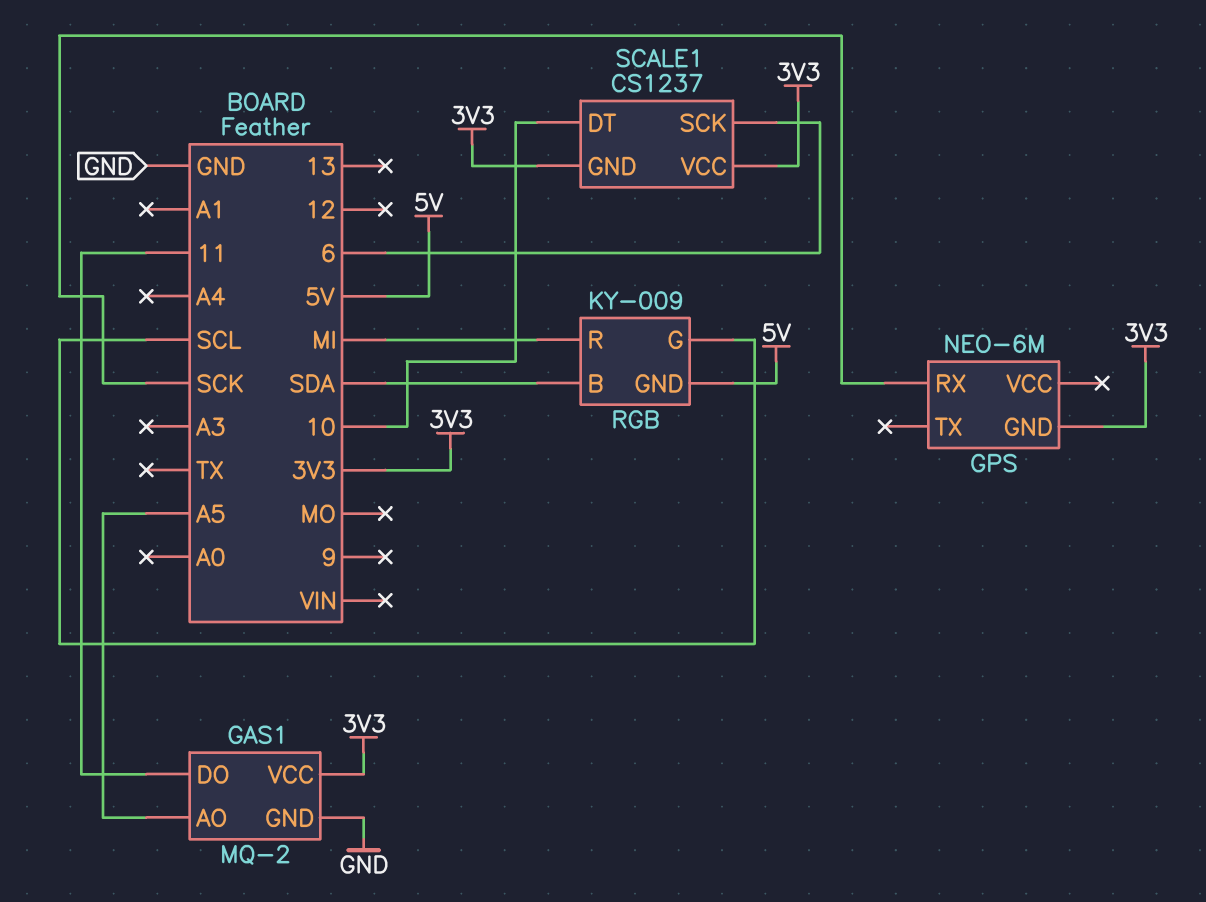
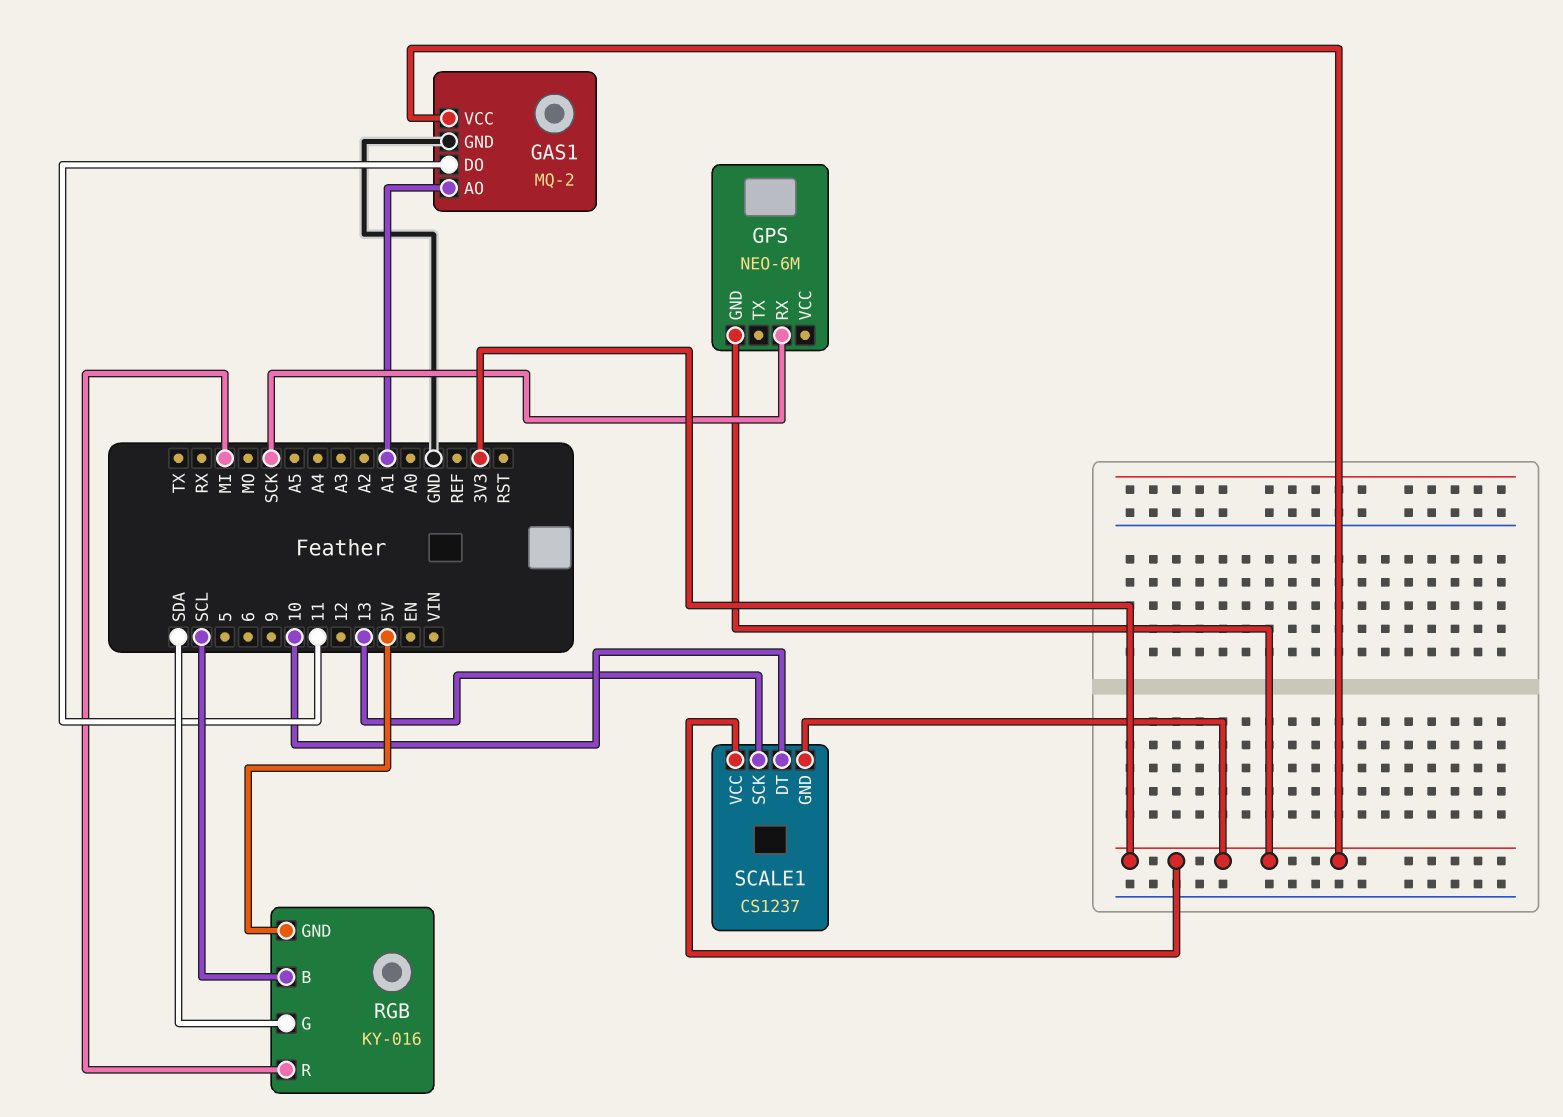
GAS1 pin AO: A5 -> A1
RGB: KY-009 -> KY-016
RGB pin B: SDA -> SCL
RGB pin G: SCL -> SDA
SCALE1 pin SCK: 6 -> 13

